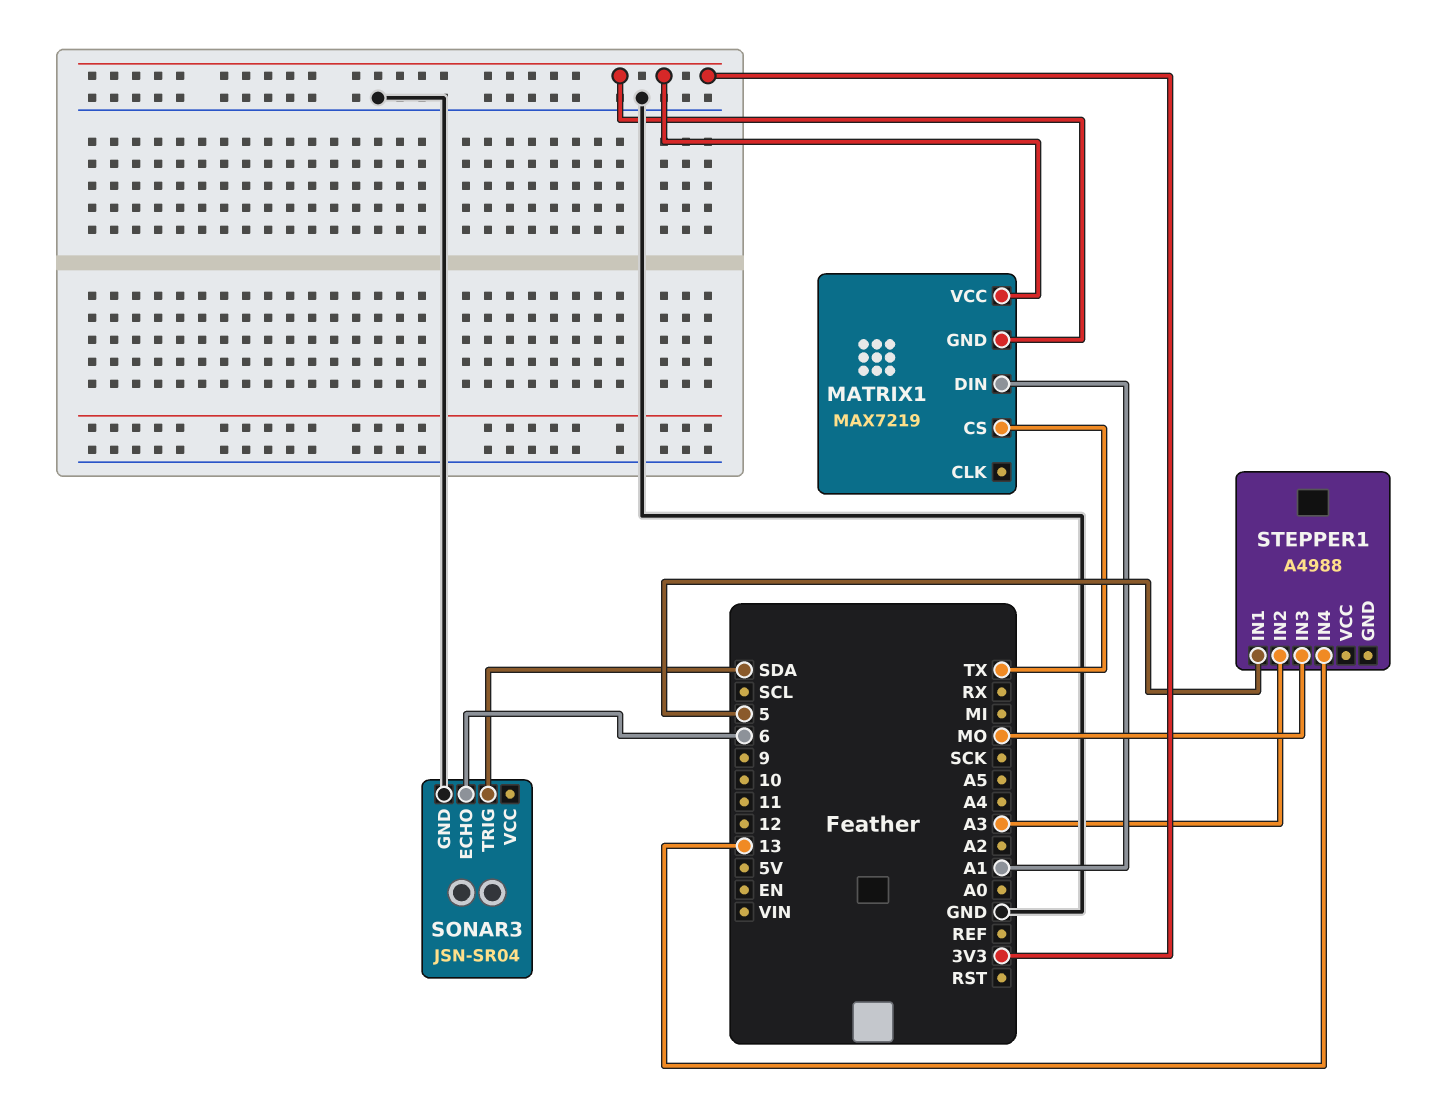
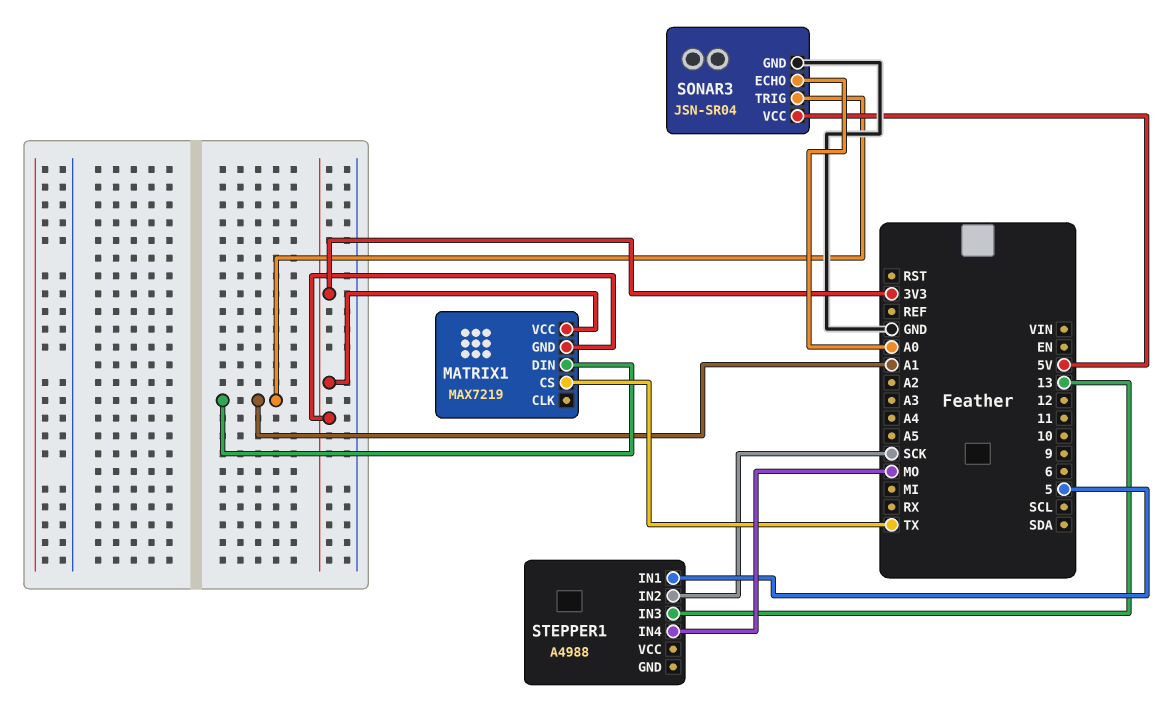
SONAR3 pin ECHO: 6 -> A0
SONAR3 pin TRIG: SDA -> A1
SONAR3 pin VCC: none -> 5V
STEPPER1 pin IN2: A3 -> SCK
STEPPER1 pin IN3: MO -> 13
STEPPER1 pin IN4: 13 -> MO

